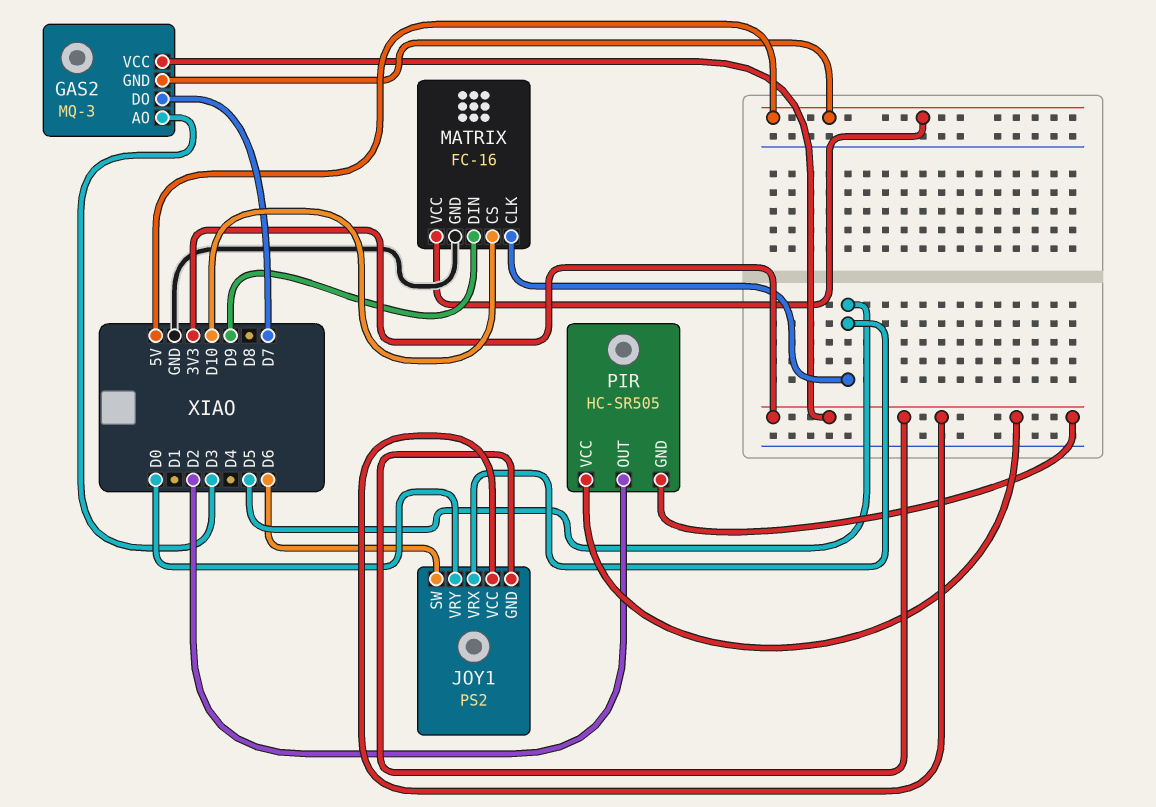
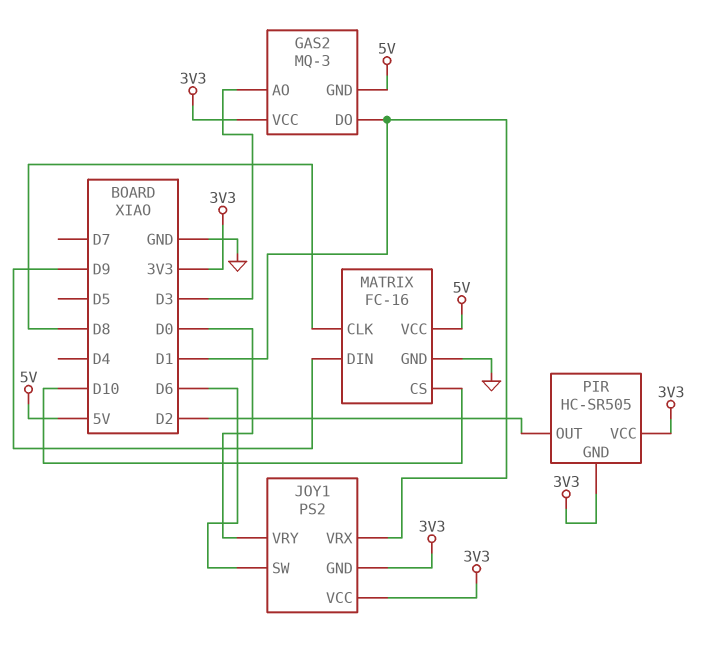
GAS2 pin DO: D7 -> D1
JOY1 pin VRX: D5 -> D1
MATRIX pin CLK: D5 -> D8

